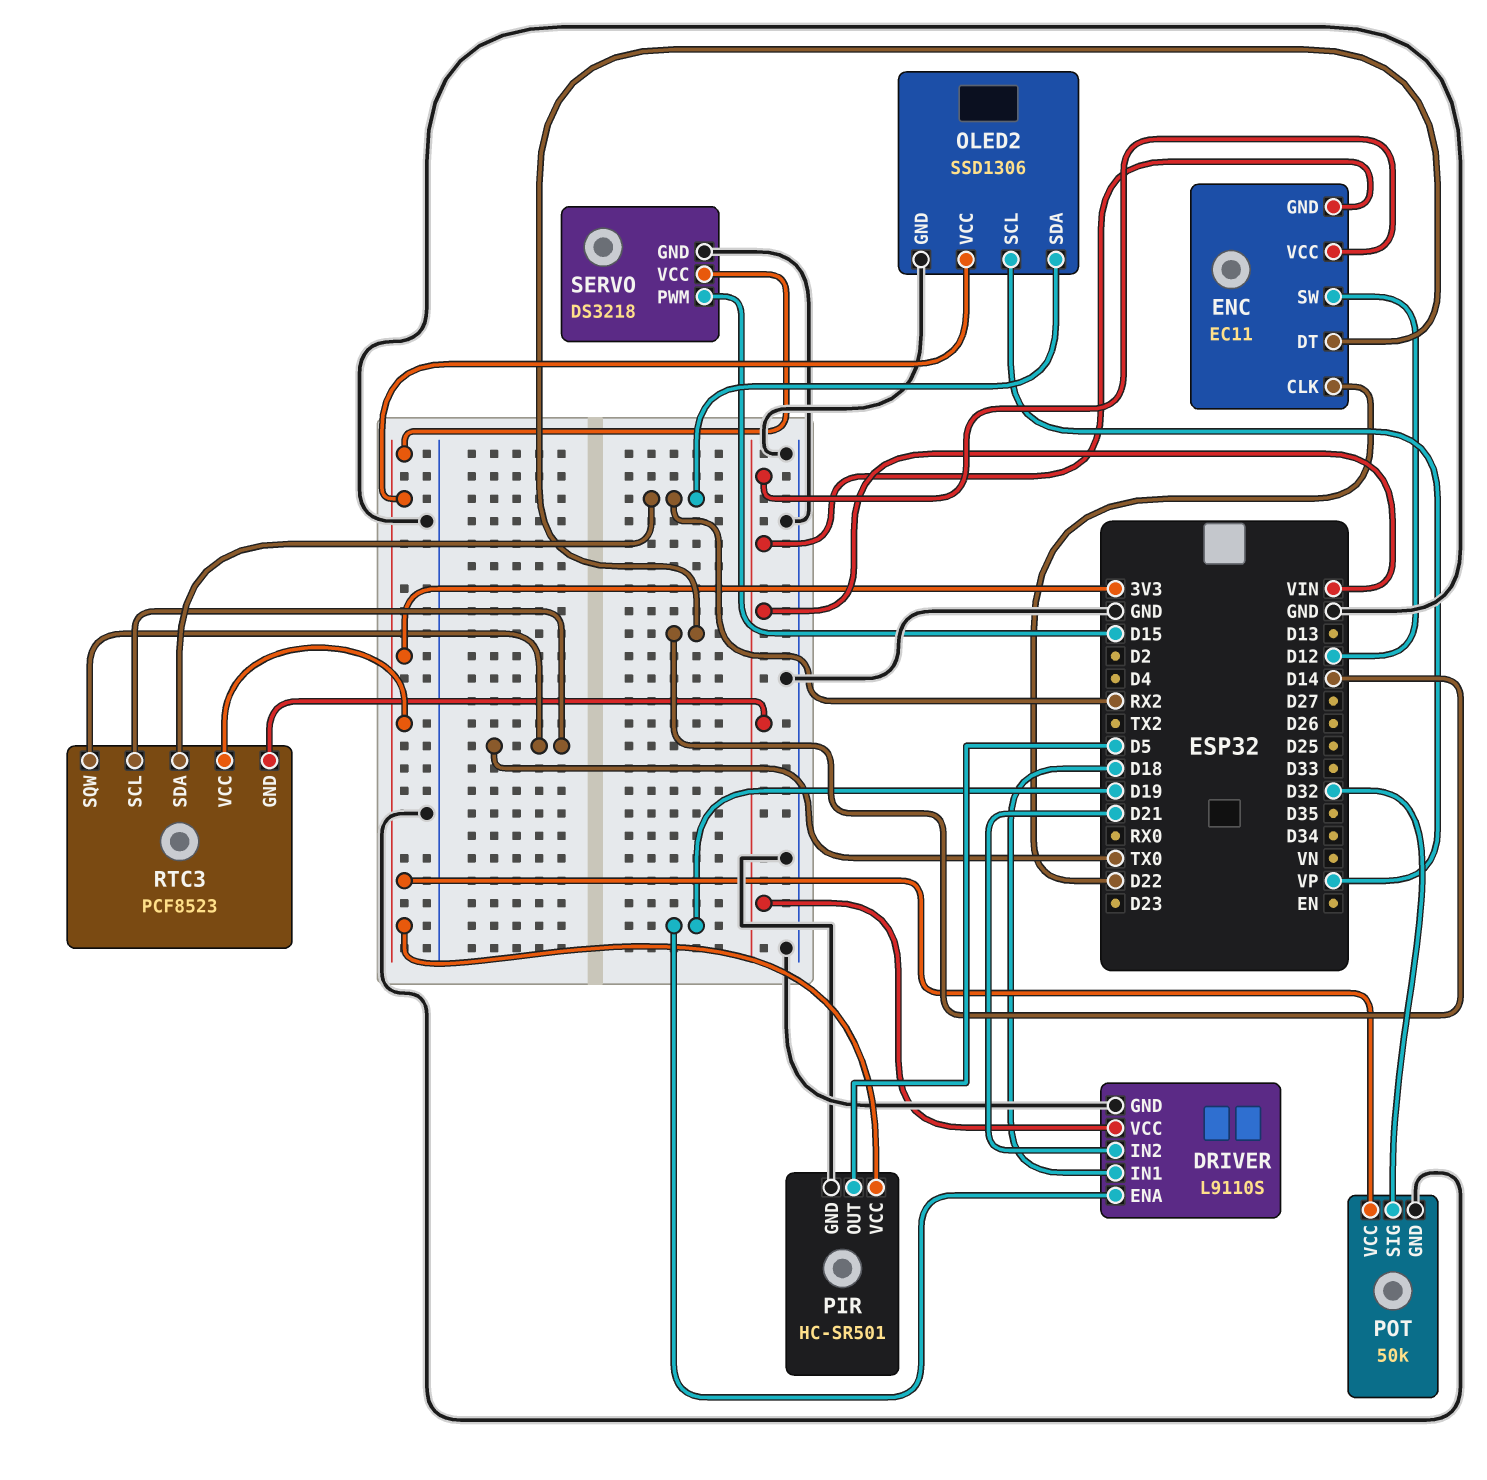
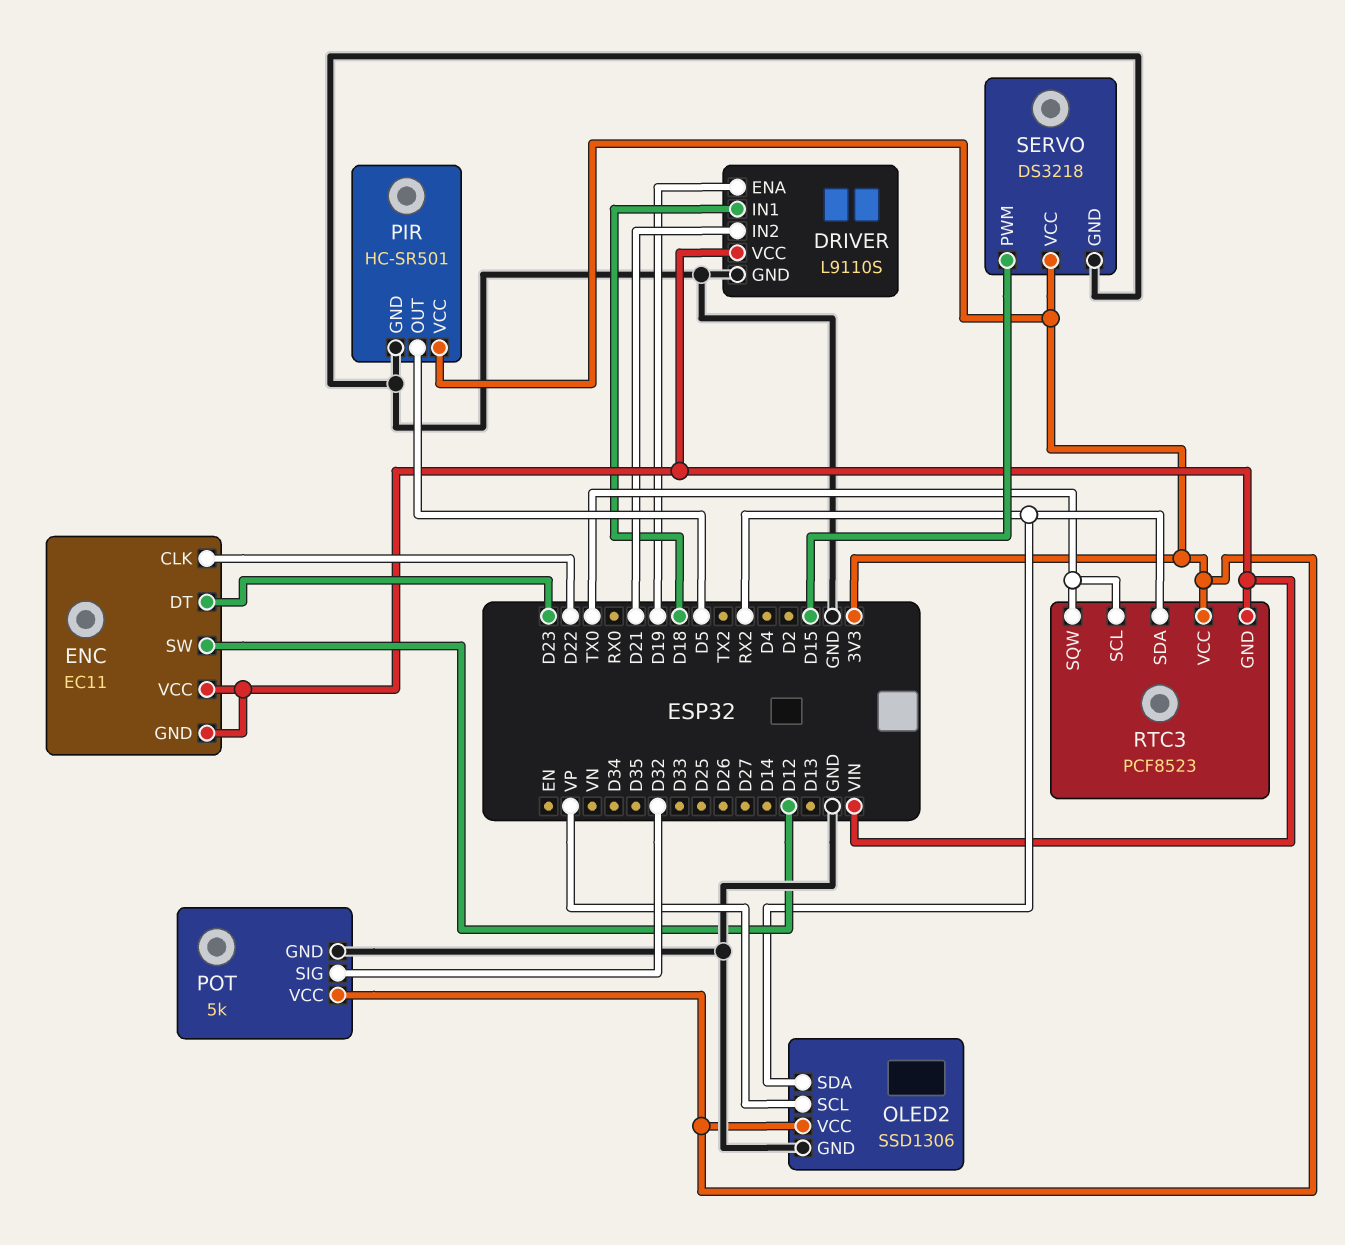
ENC pin DT: D14 -> D23
POT: 50k -> 5k

